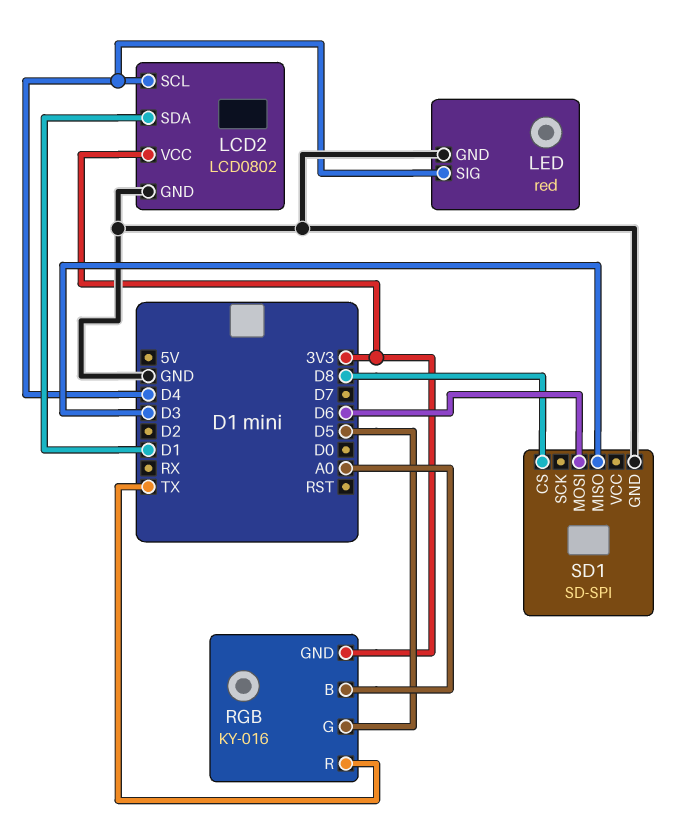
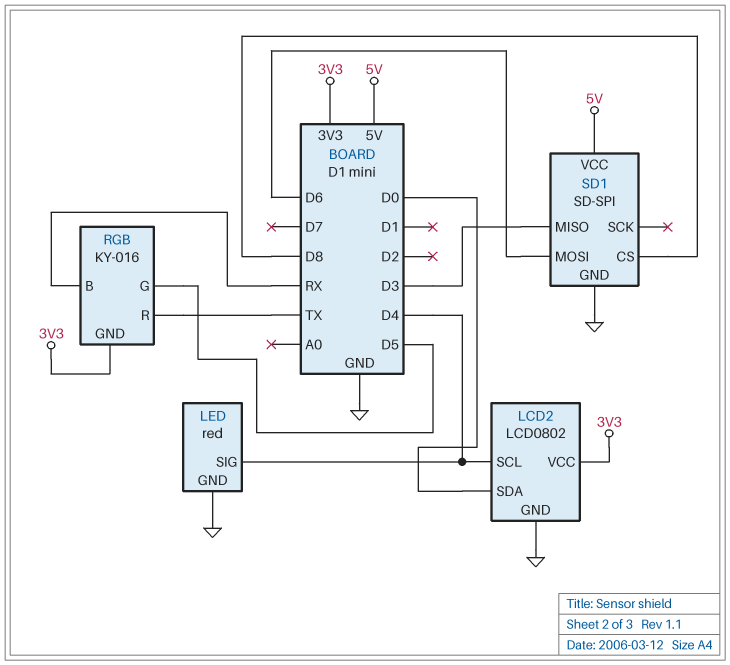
LCD2 pin SDA: D1 -> D0
RGB pin B: A0 -> RX
SD1 pin VCC: none -> 5V

